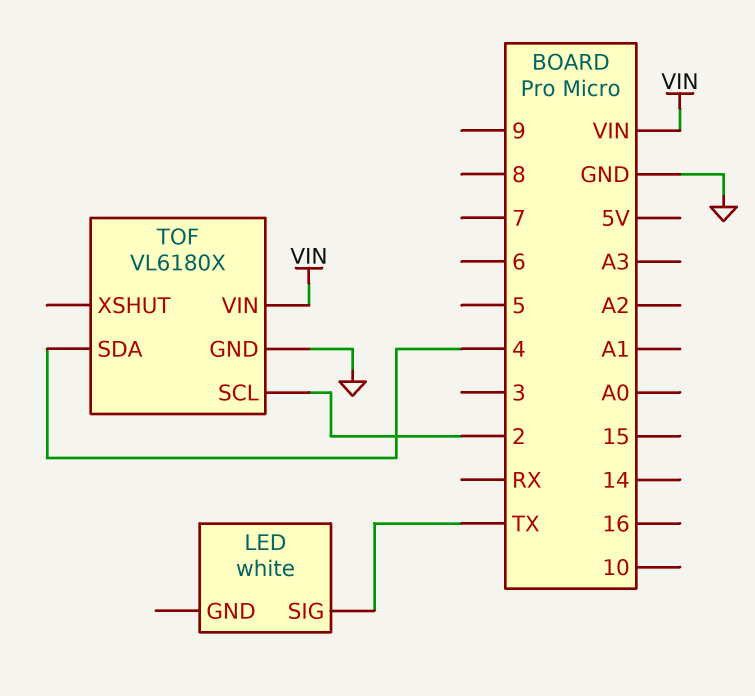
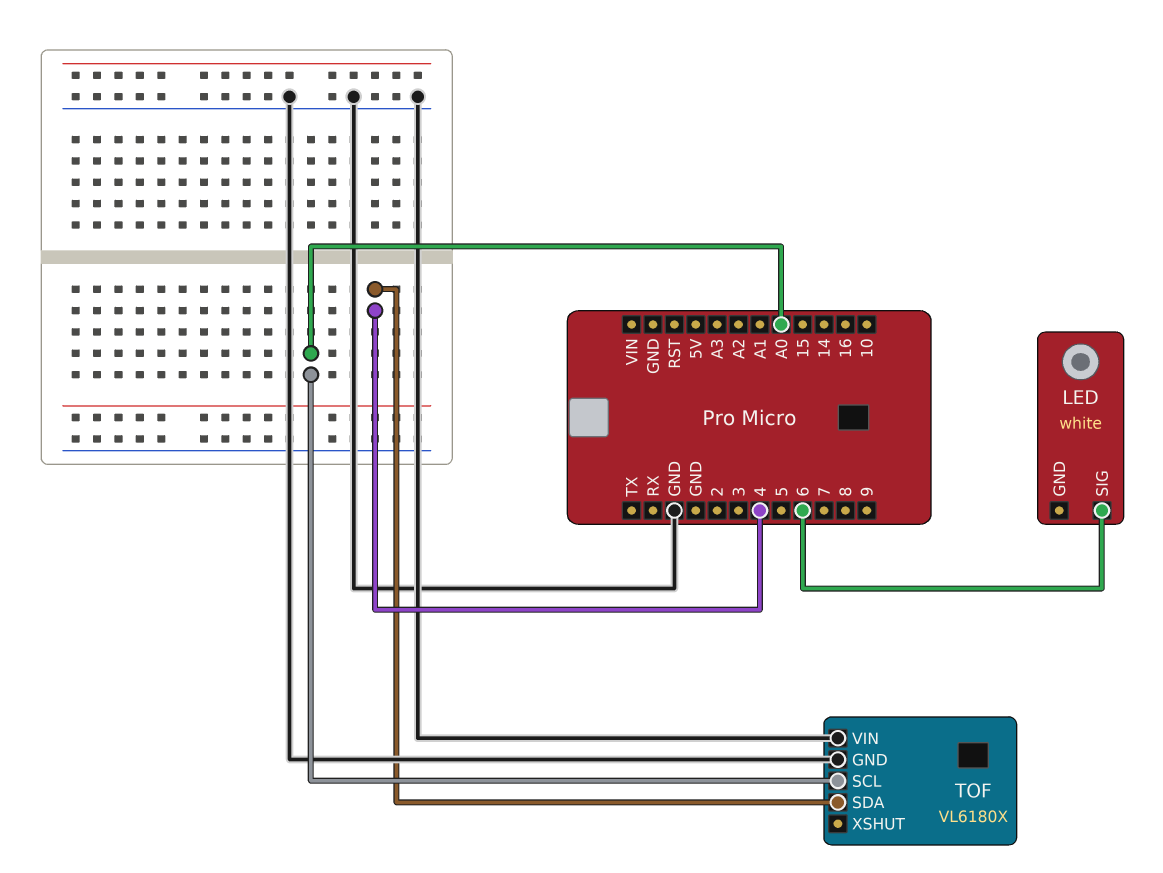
LED pin SIG: TX -> 6
TOF pin SCL: 2 -> A0
TOF pin VIN: VIN -> GND

